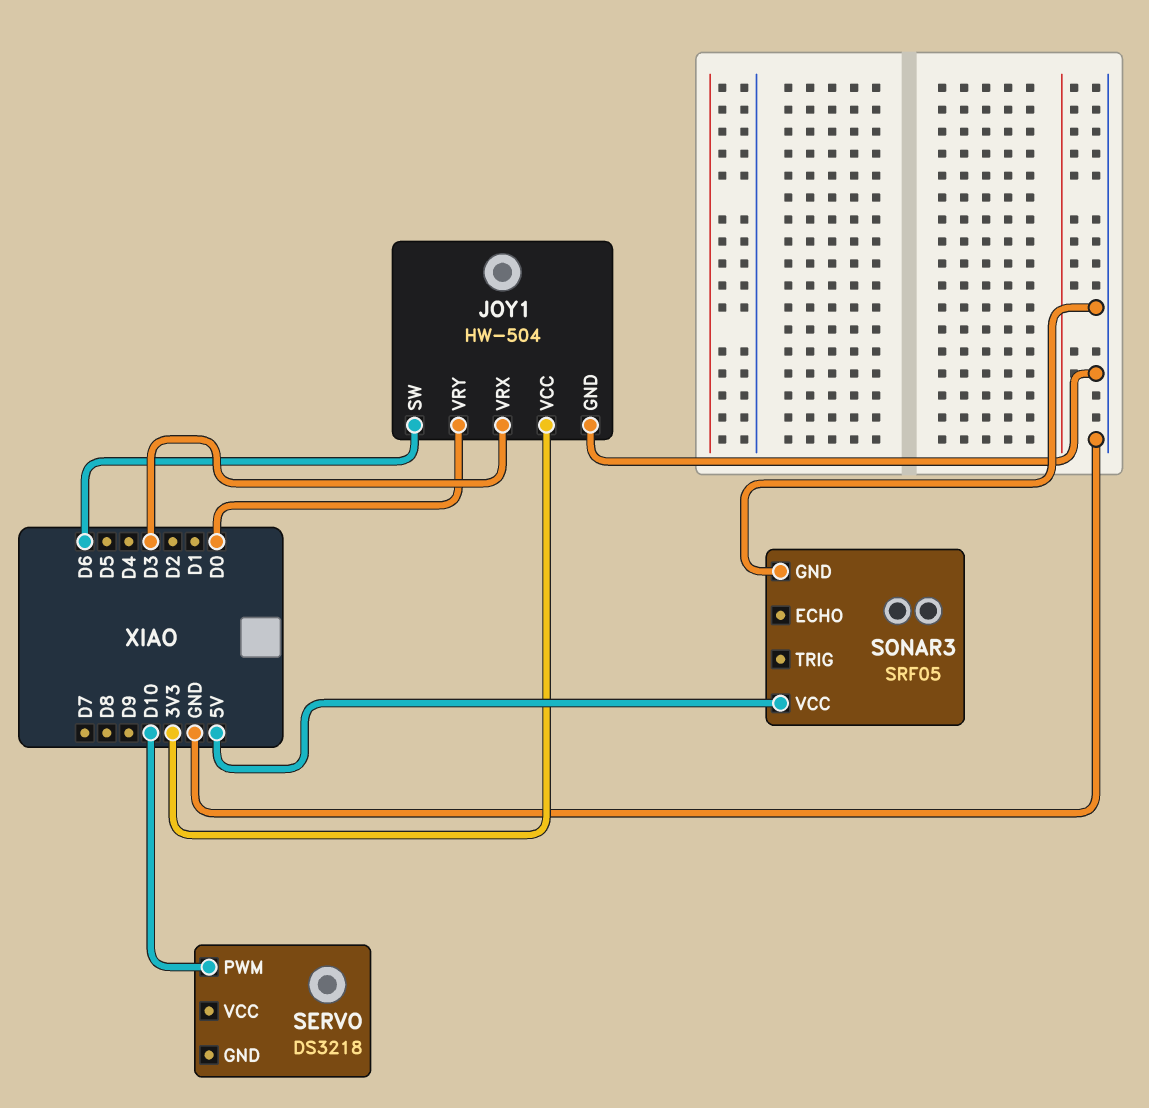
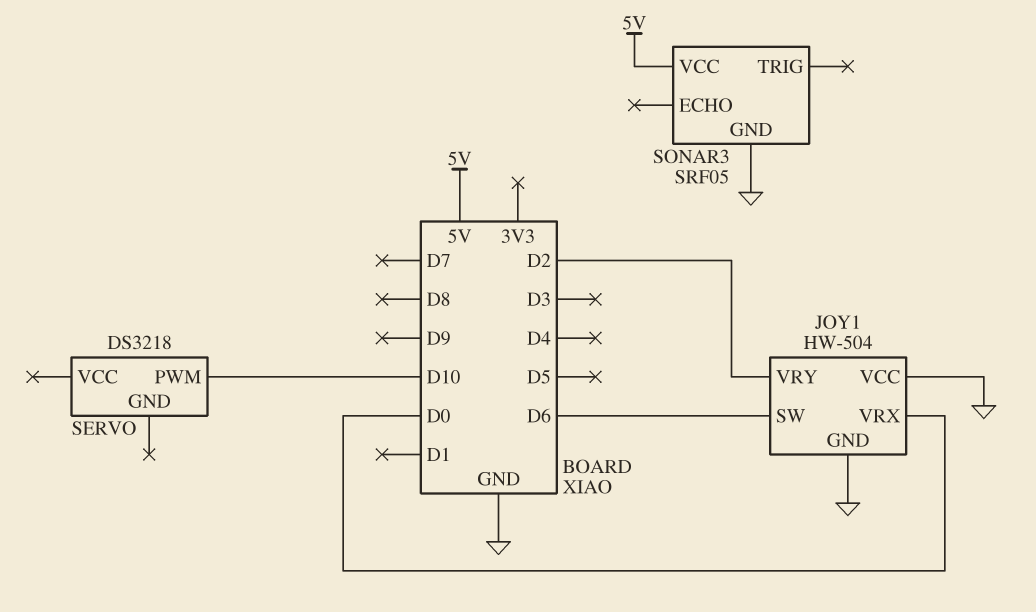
JOY1 pin VCC: 3V3 -> GND
JOY1 pin VRX: D3 -> D0
JOY1 pin VRY: D0 -> D2

